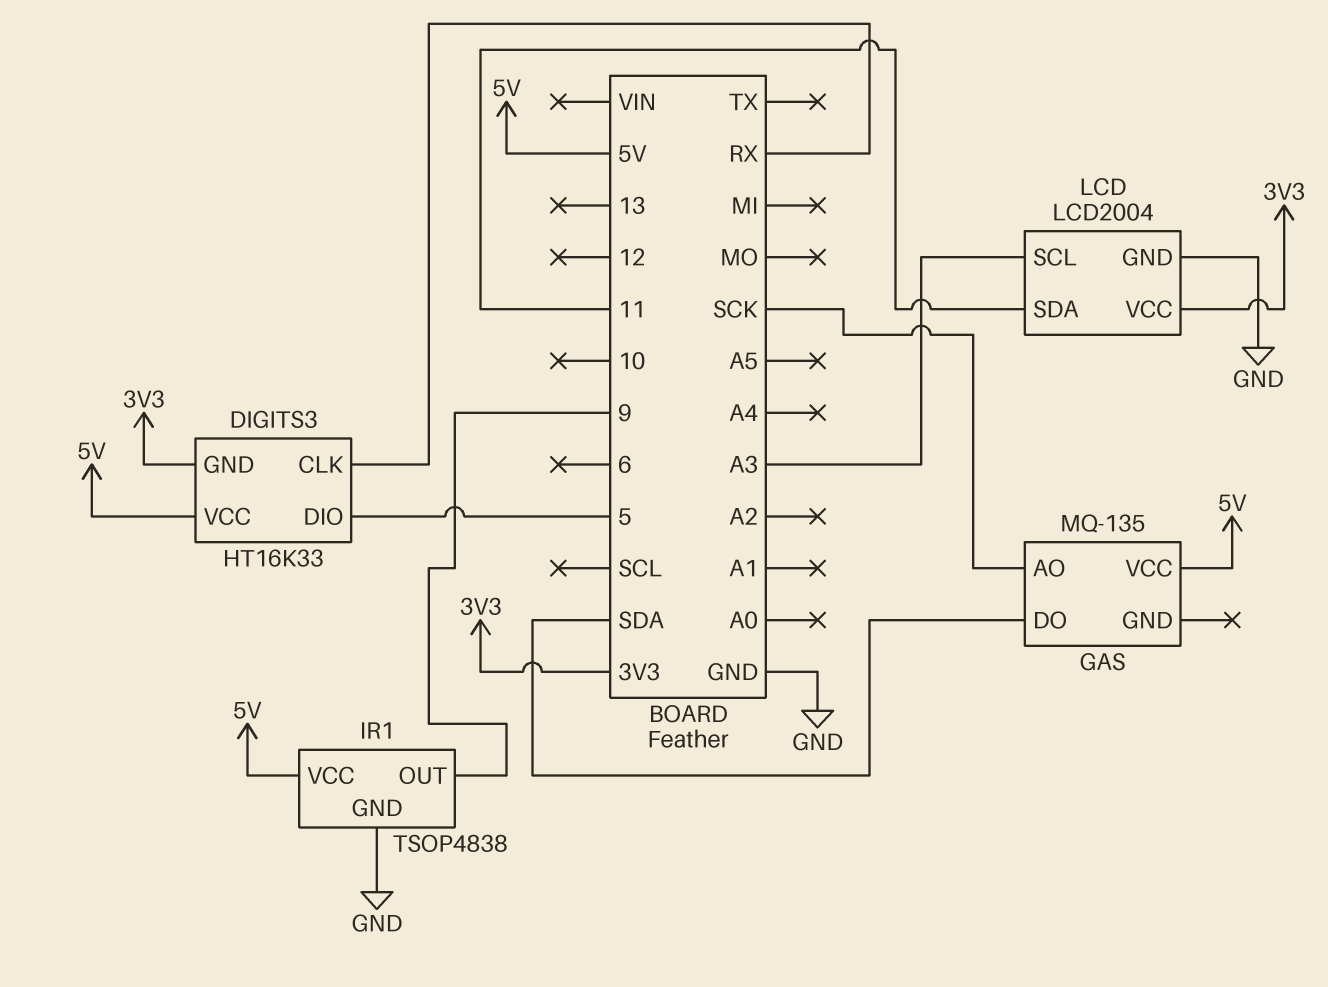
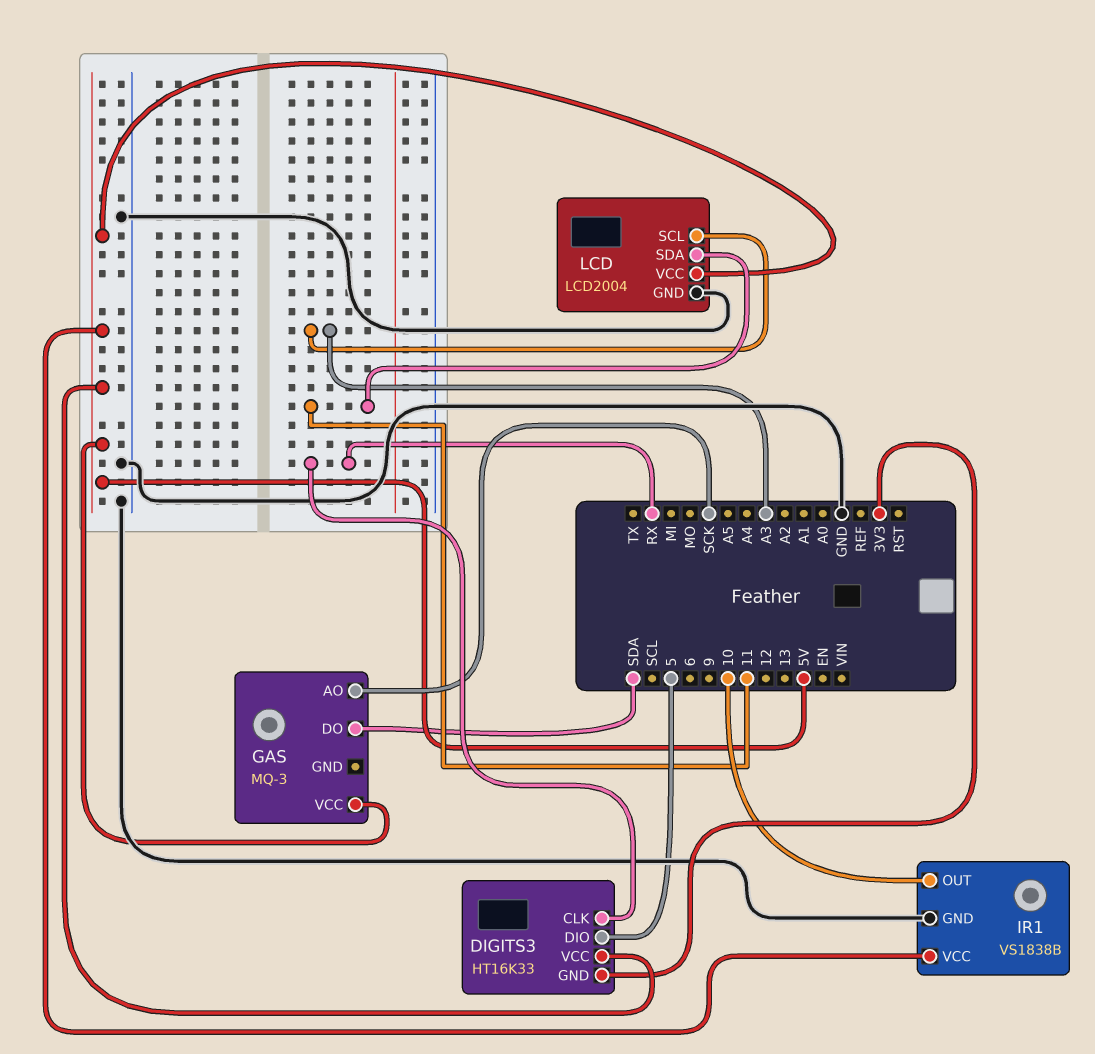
GAS: MQ-135 -> MQ-3
IR1: TSOP4838 -> VS1838B
IR1 pin OUT: 9 -> 10
LCD pin VCC: 3V3 -> 5V

